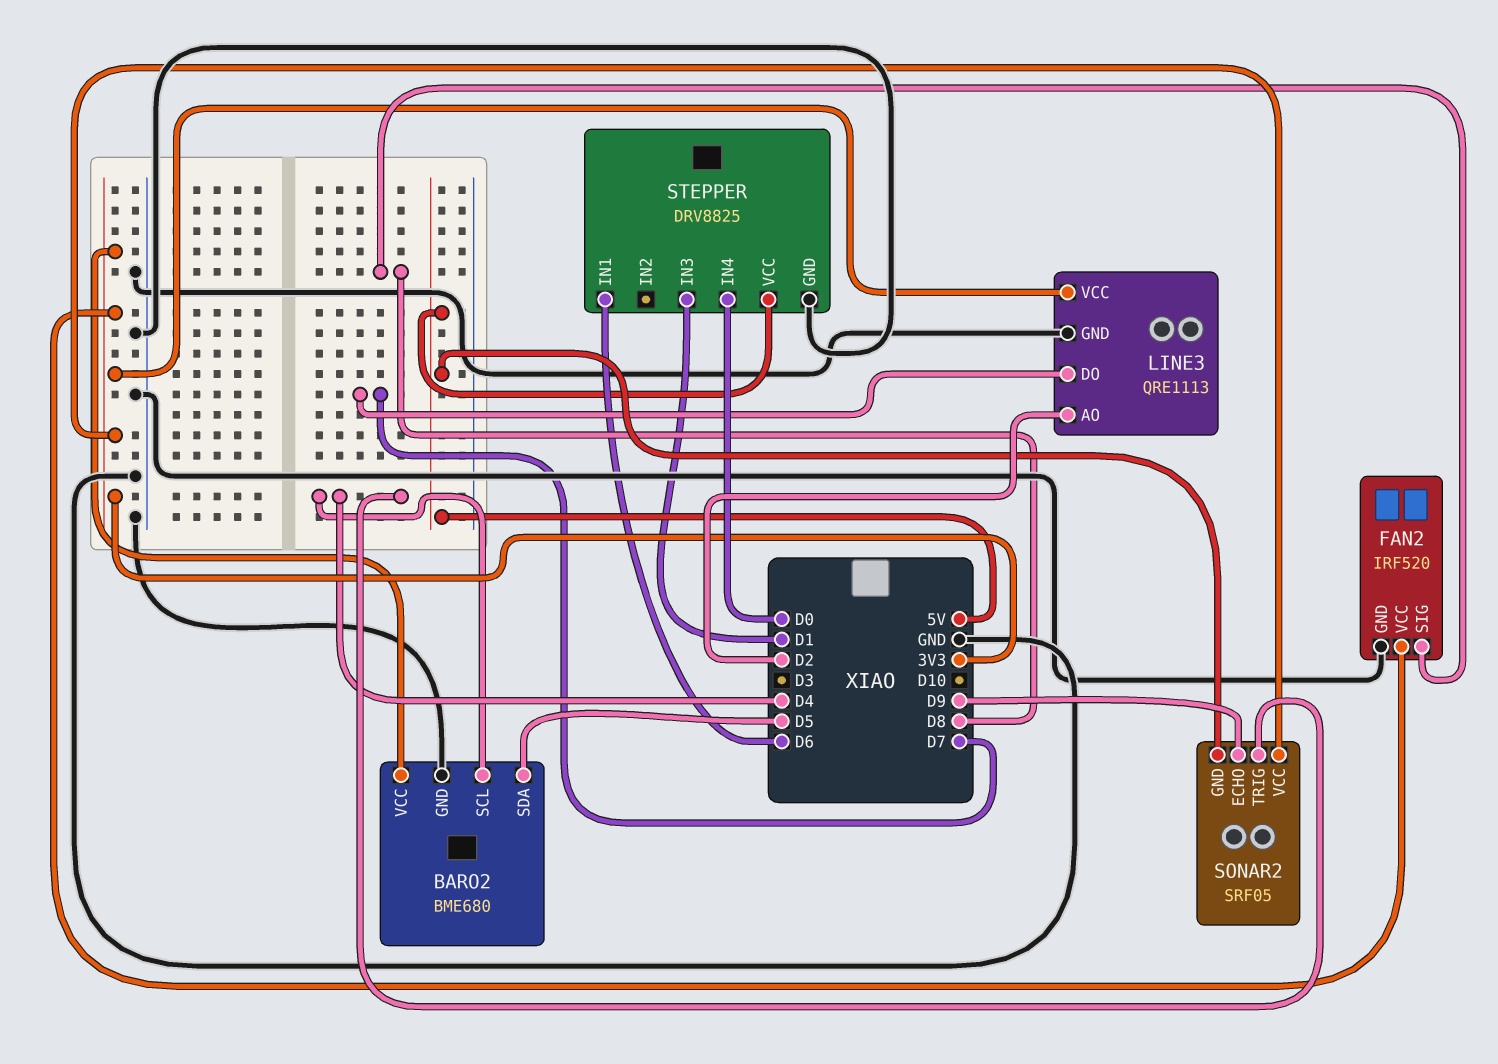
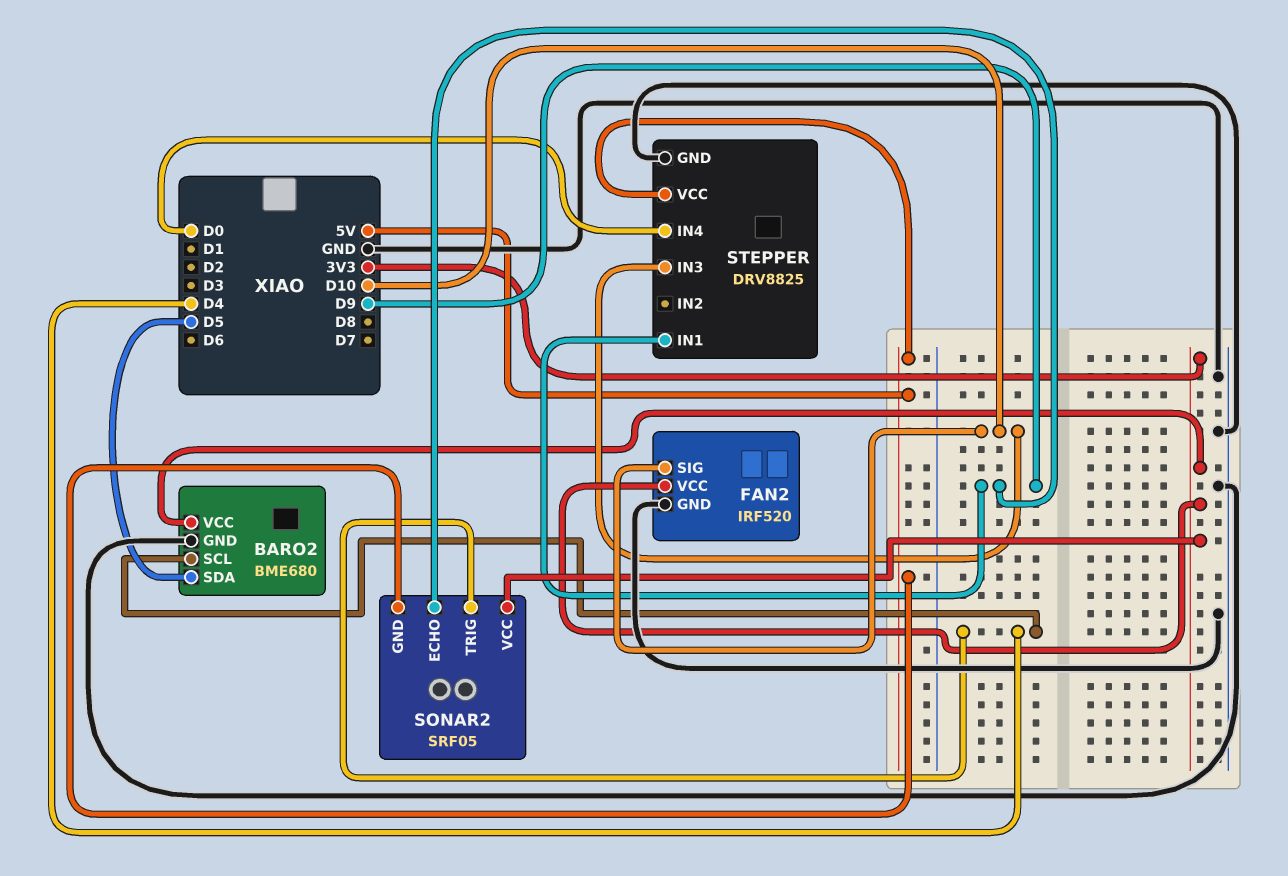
FAN2 pin SIG: D8 -> D10
LINE3: QRE1113 -> none
LINE3 pin AO: D2 -> none
LINE3 pin DO: D7 -> none
LINE3 pin GND: GND -> none
LINE3 pin VCC: 3V3 -> none
STEPPER pin IN1: D6 -> D9
STEPPER pin IN3: D1 -> D10

